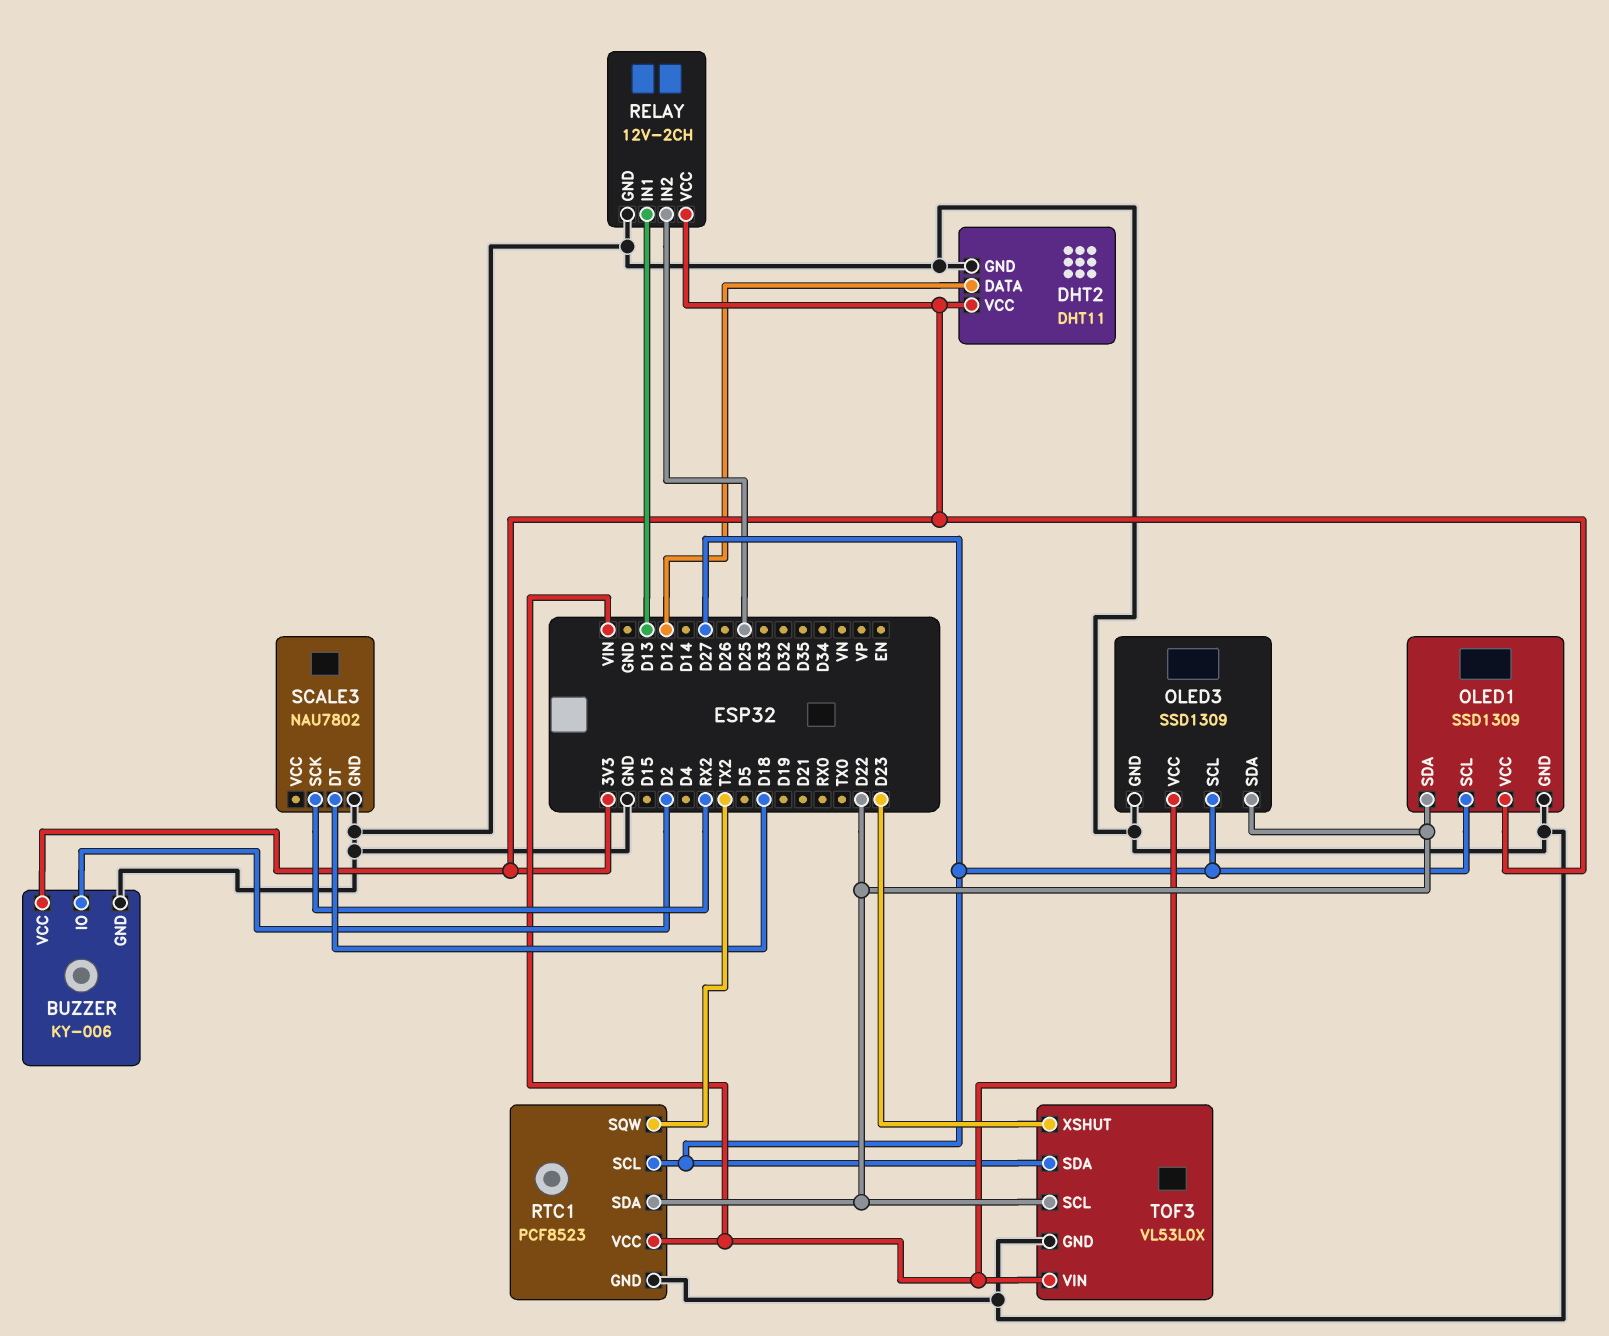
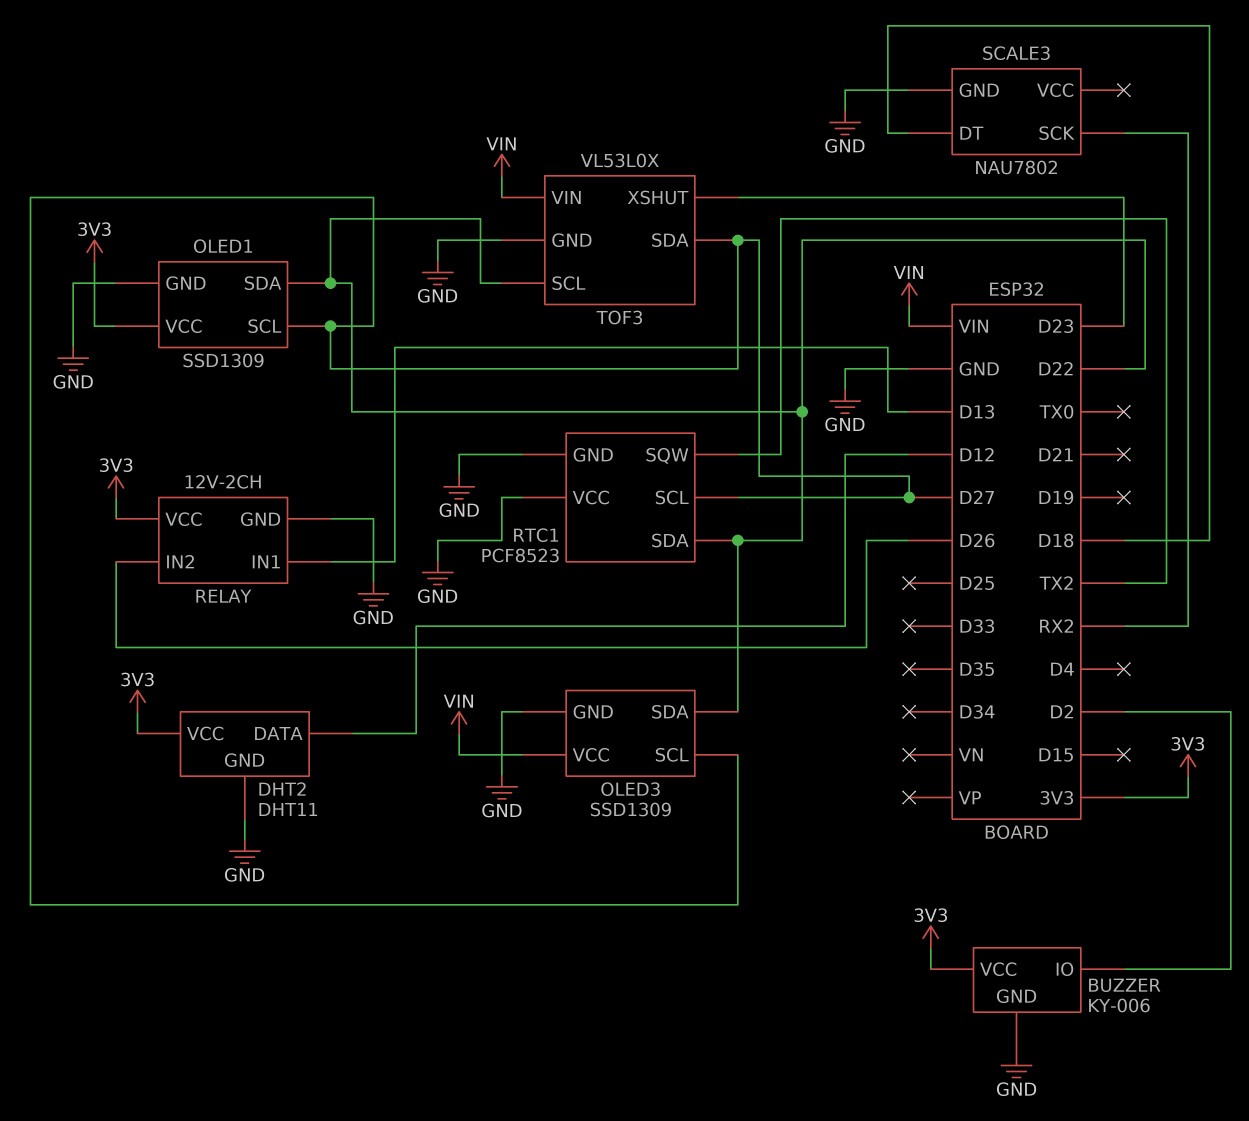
RELAY pin IN2: D25 -> D26
RTC1 pin VCC: VIN -> GND

